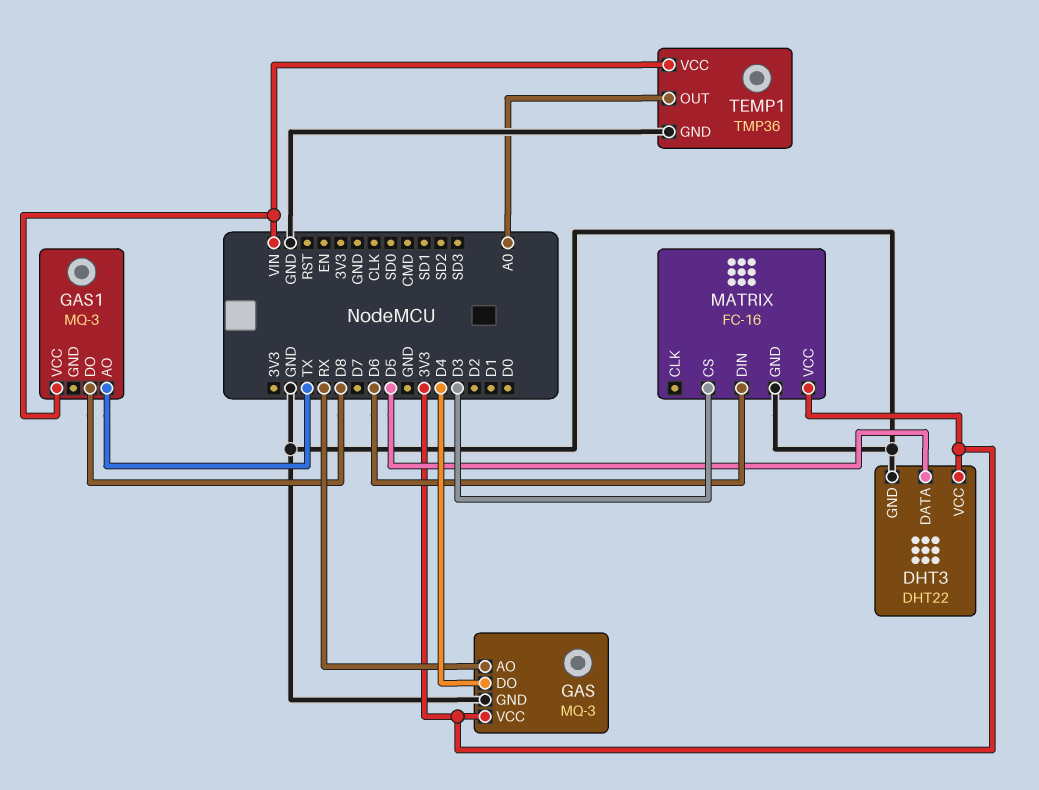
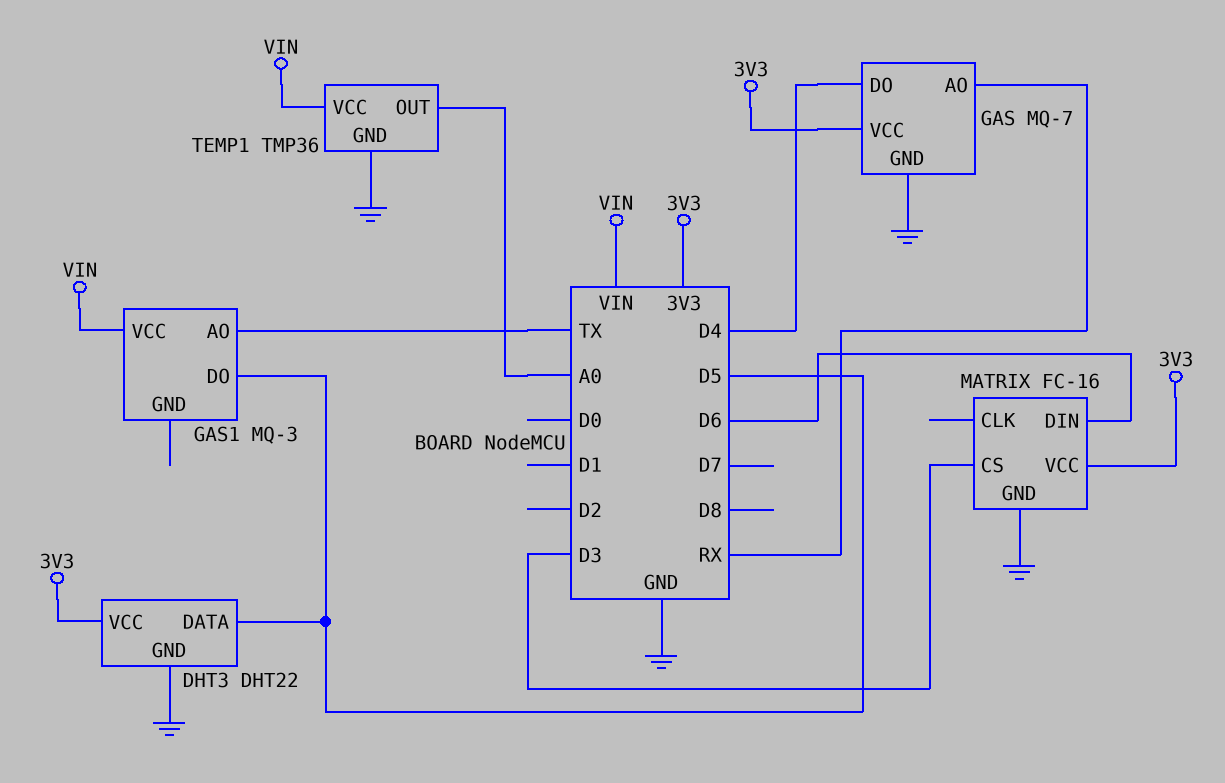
GAS: MQ-3 -> MQ-7
GAS1 pin DO: D8 -> D5

